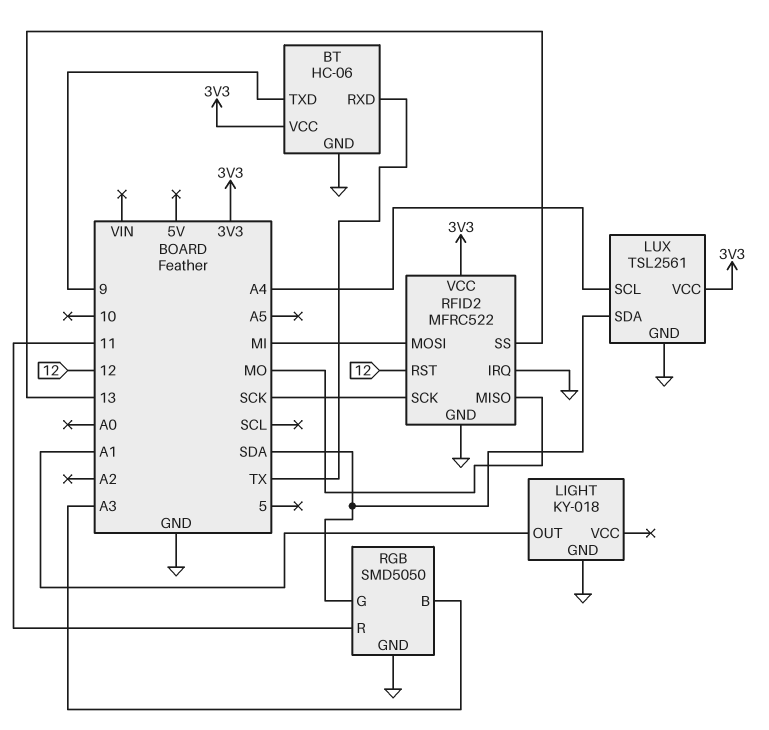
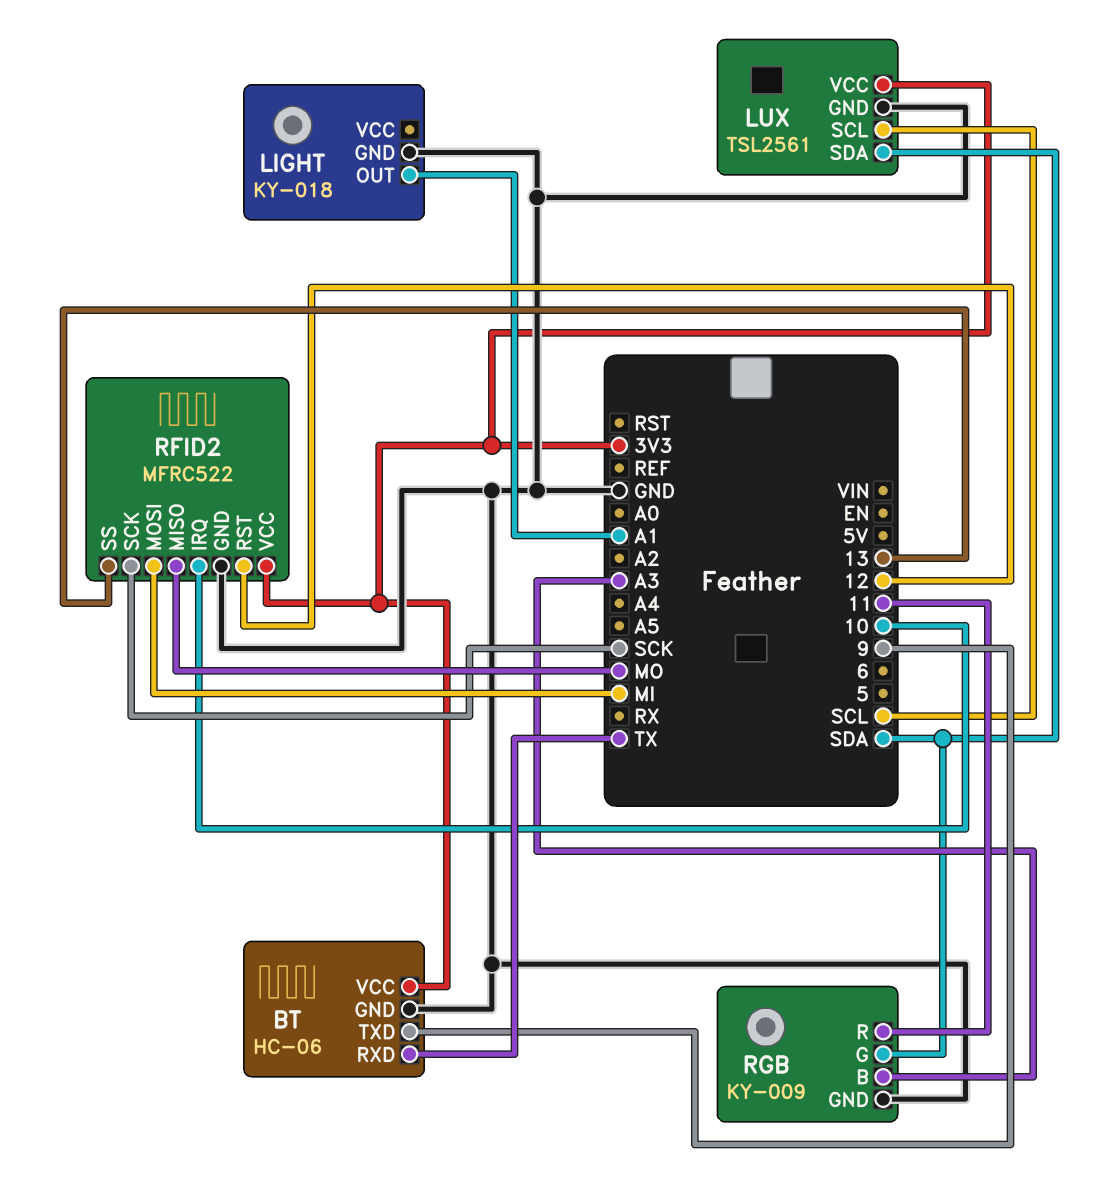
LUX pin SCL: A4 -> SCL
RFID2 pin IRQ: GND -> 10
RGB: SMD5050 -> KY-009

